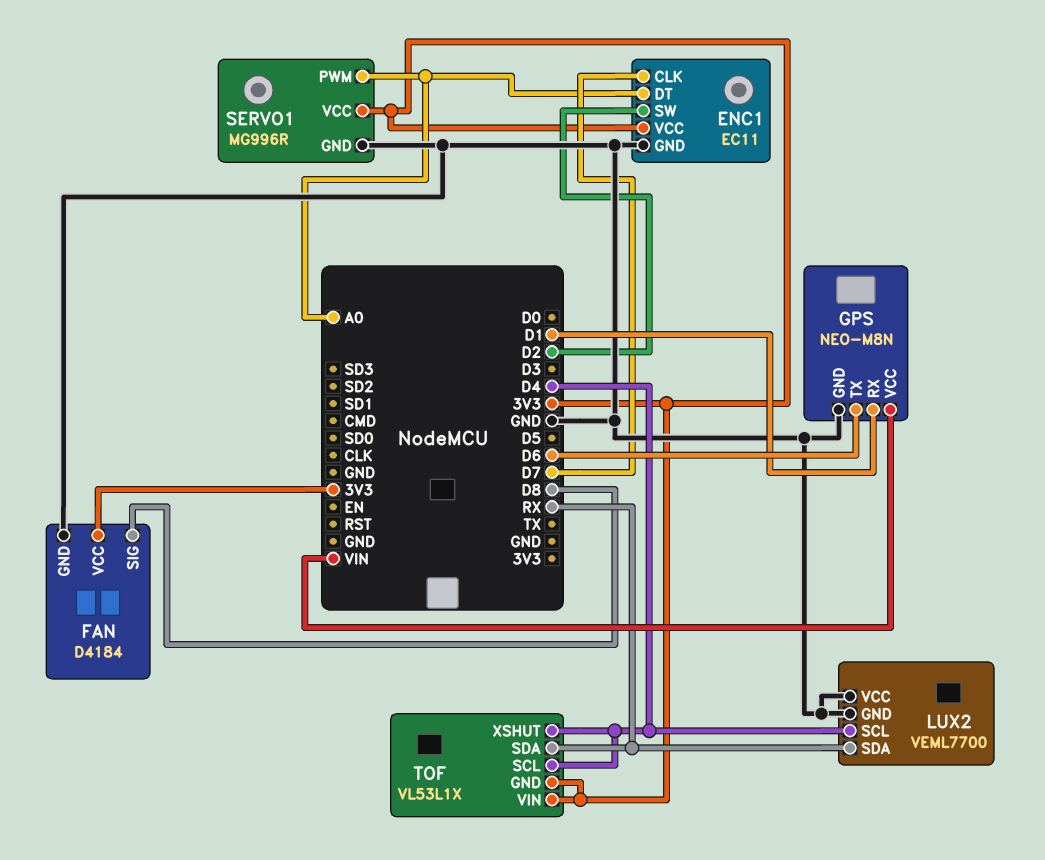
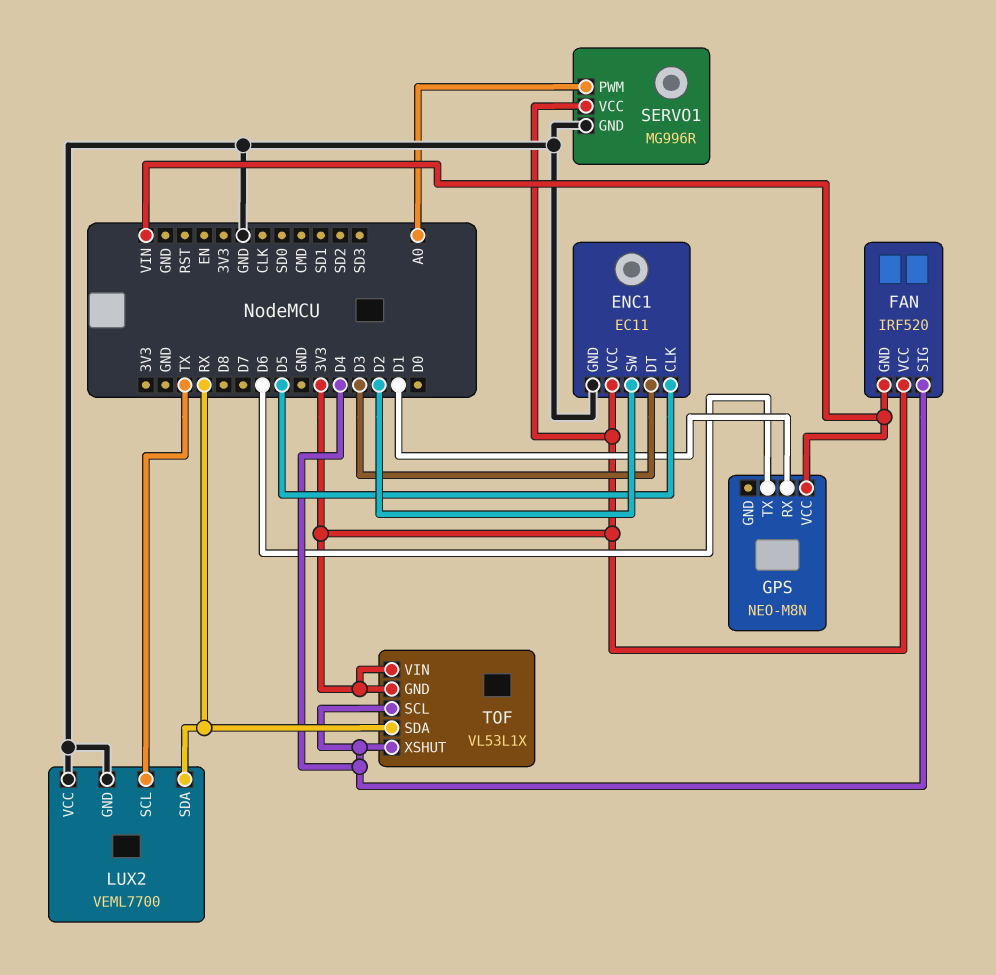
ENC1 pin CLK: D7 -> D5
ENC1 pin DT: A0 -> D3
FAN: D4184 -> IRF520
FAN pin GND: GND -> VIN
FAN pin SIG: D8 -> D4
GPS pin GND: GND -> none
LUX2 pin SCL: D4 -> TX

